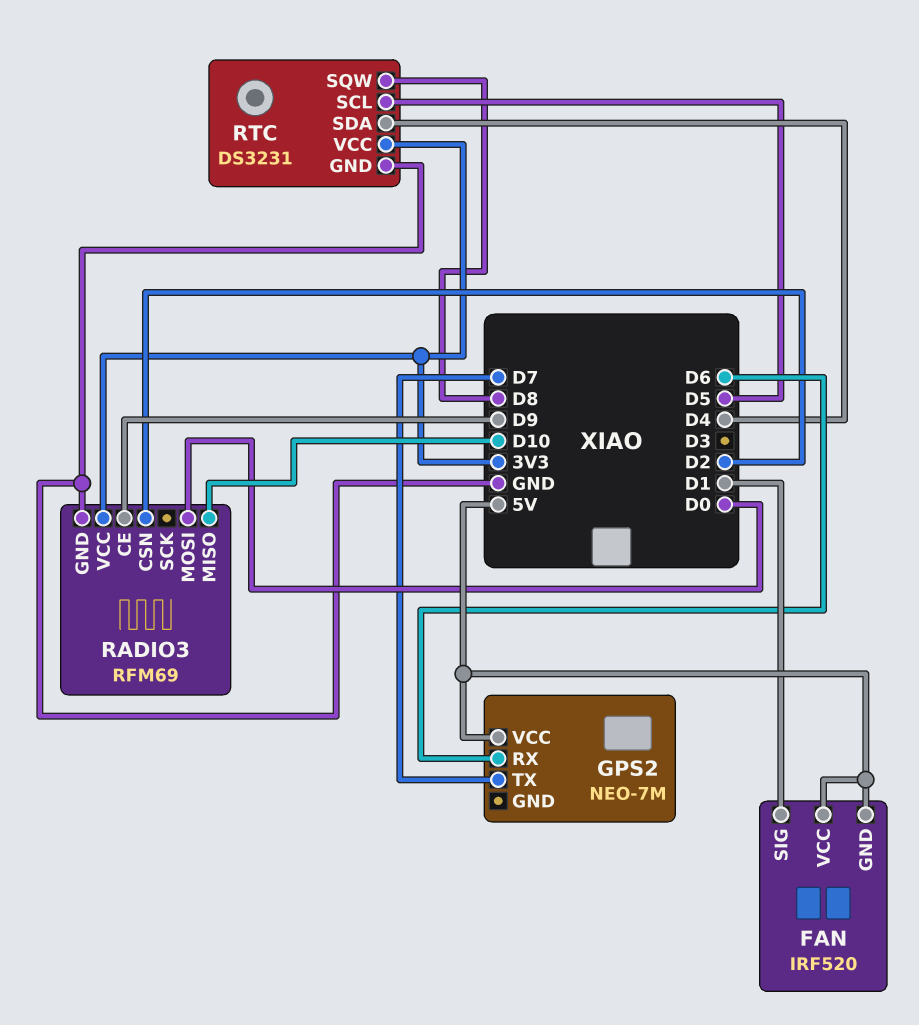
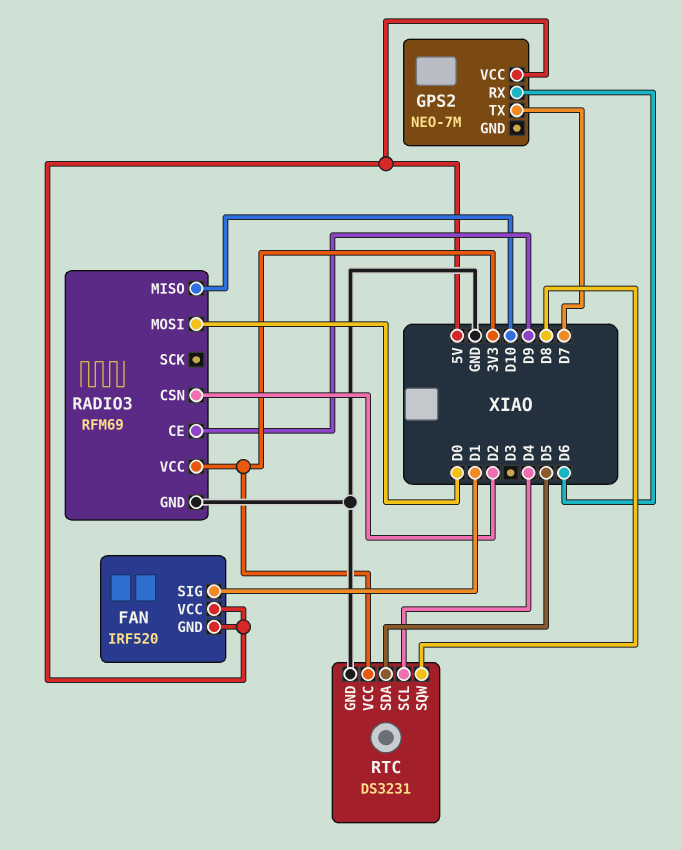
RTC pin SCL: D5 -> D4
RTC pin SDA: D4 -> D5

